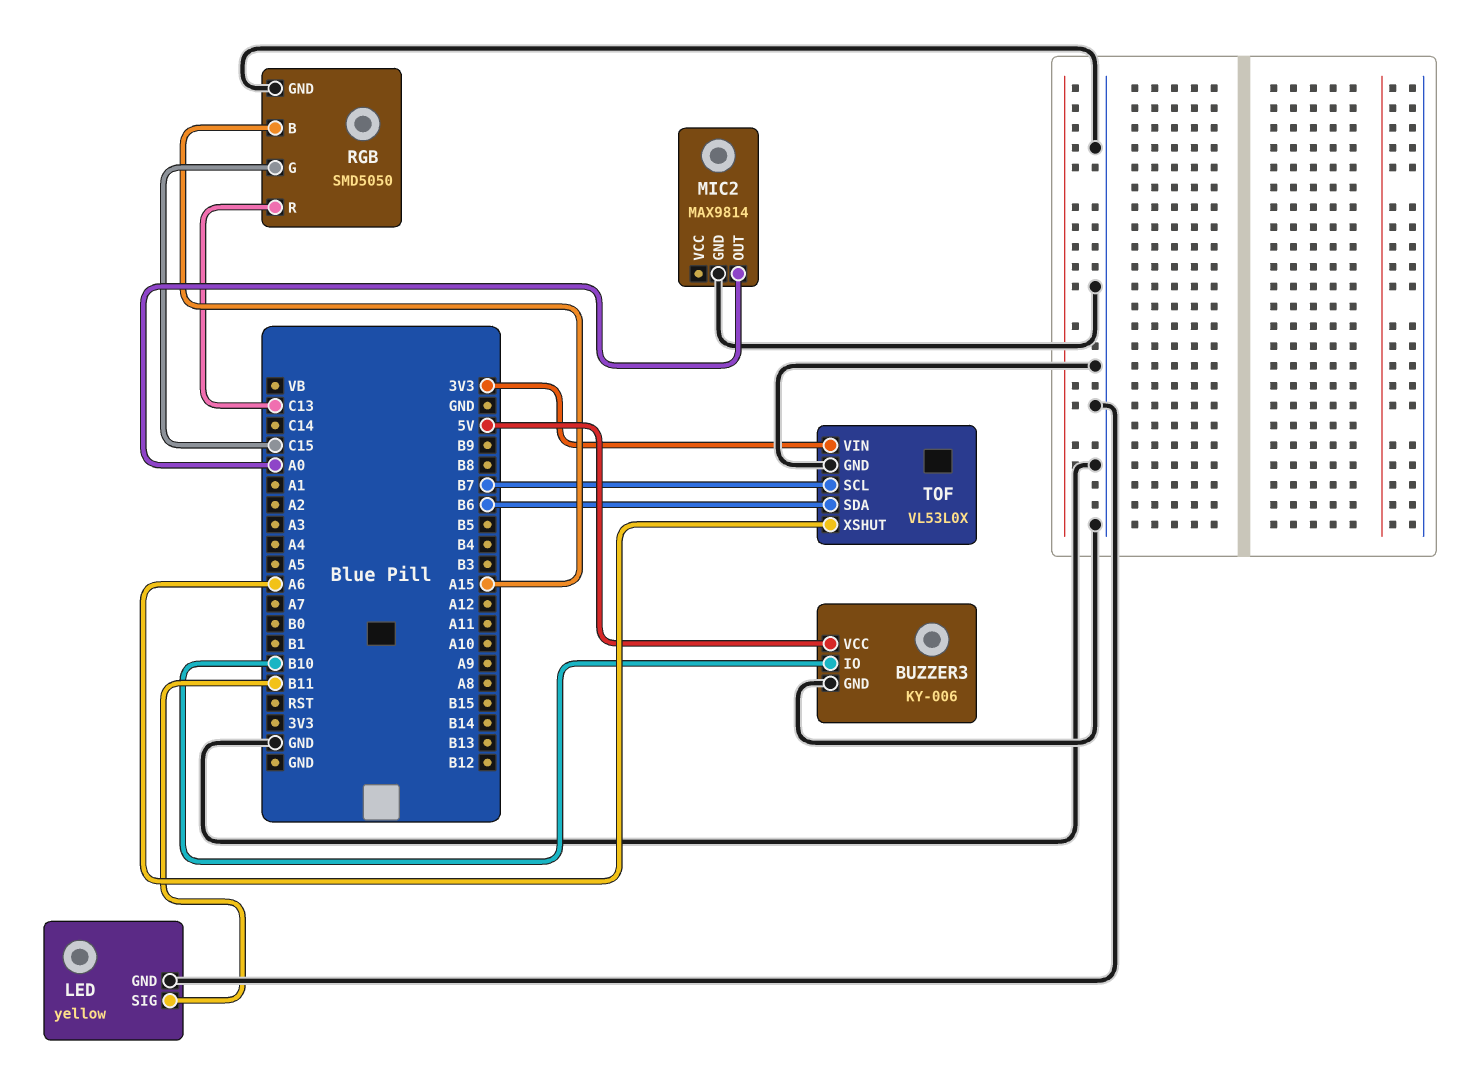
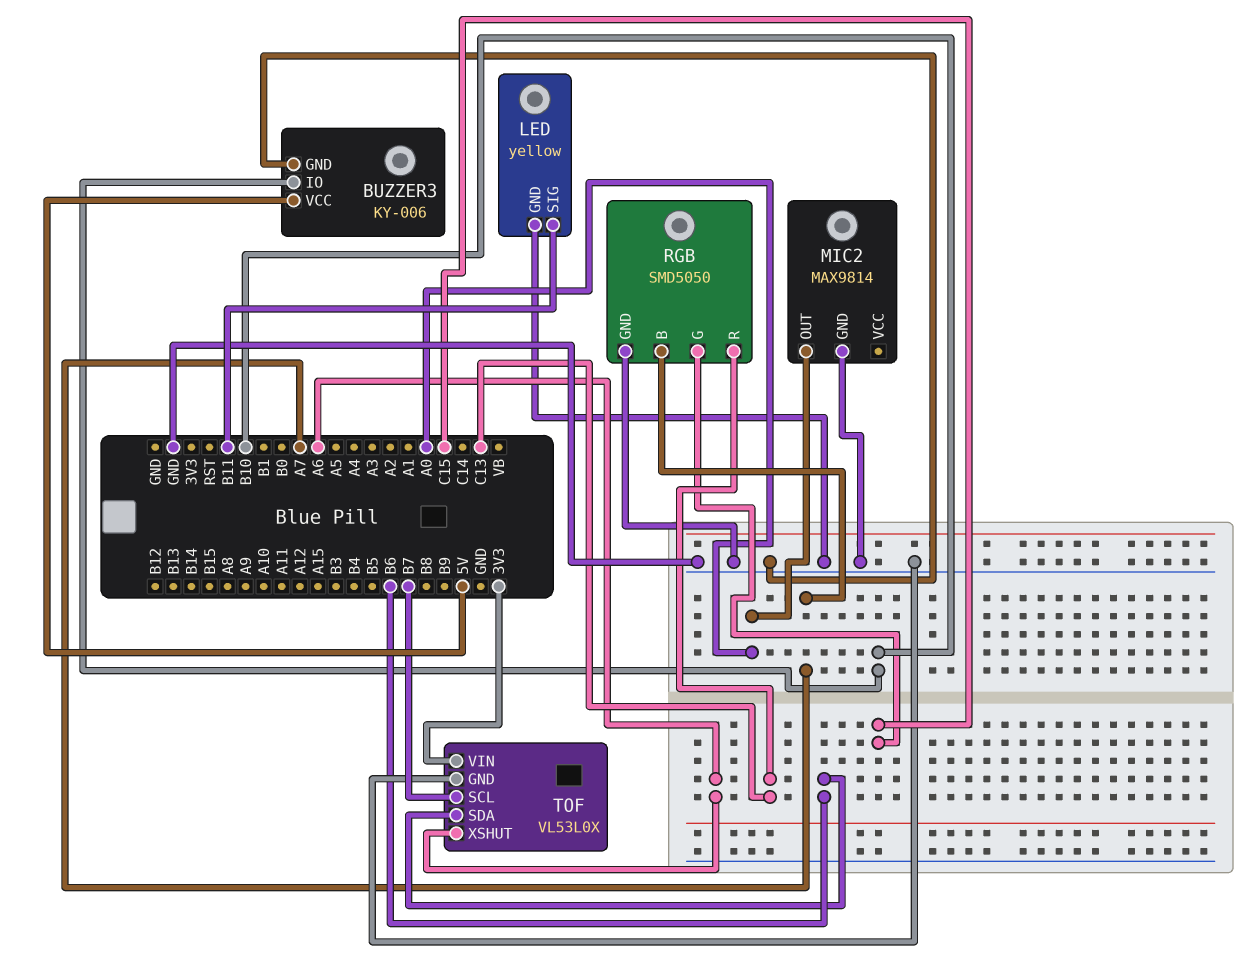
RGB pin B: A15 -> A7

